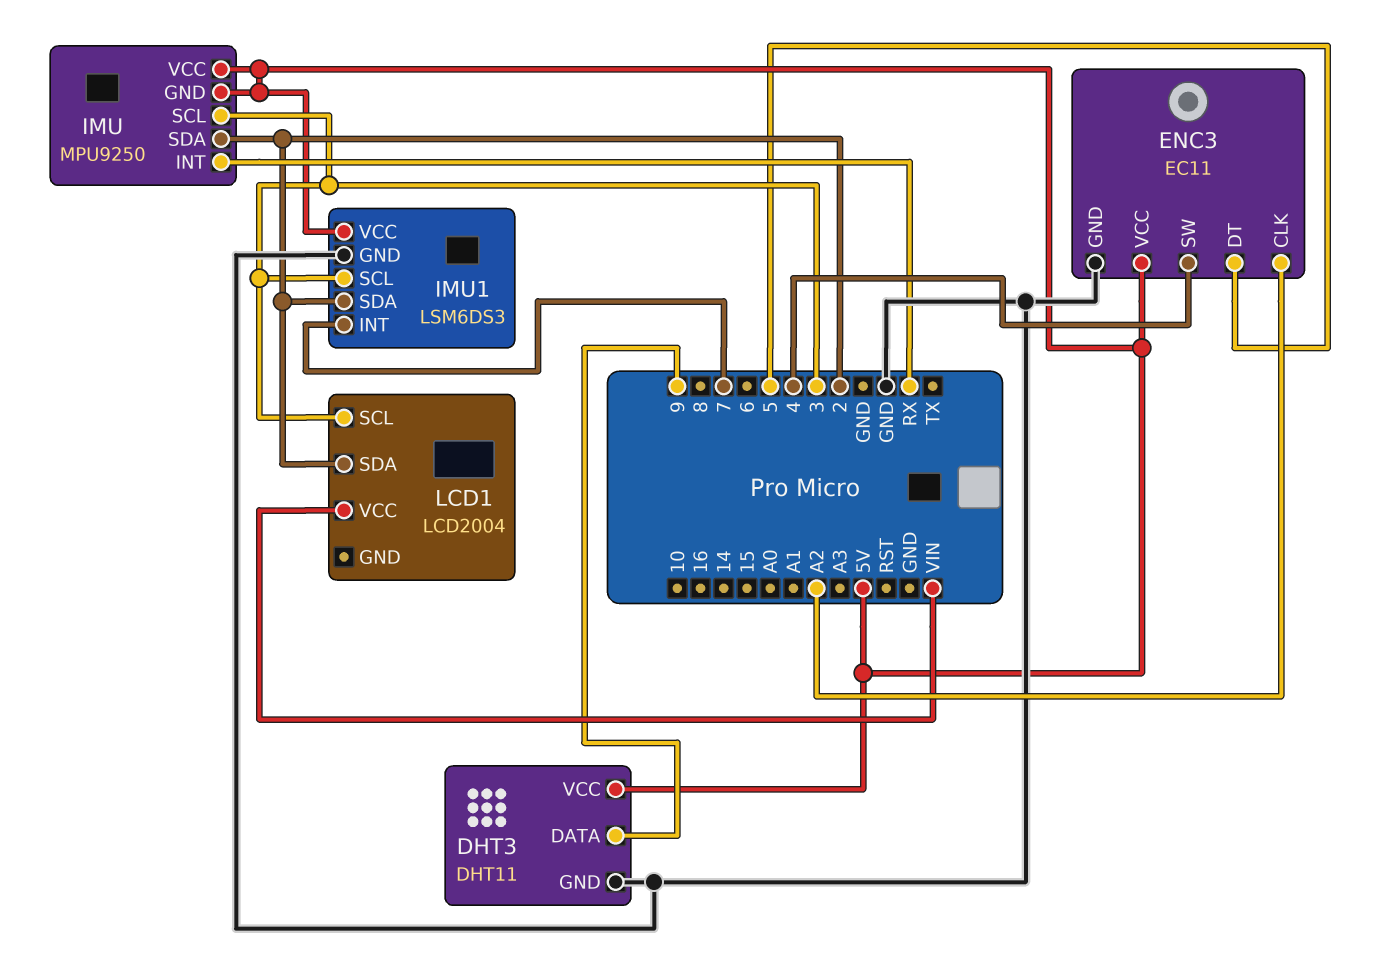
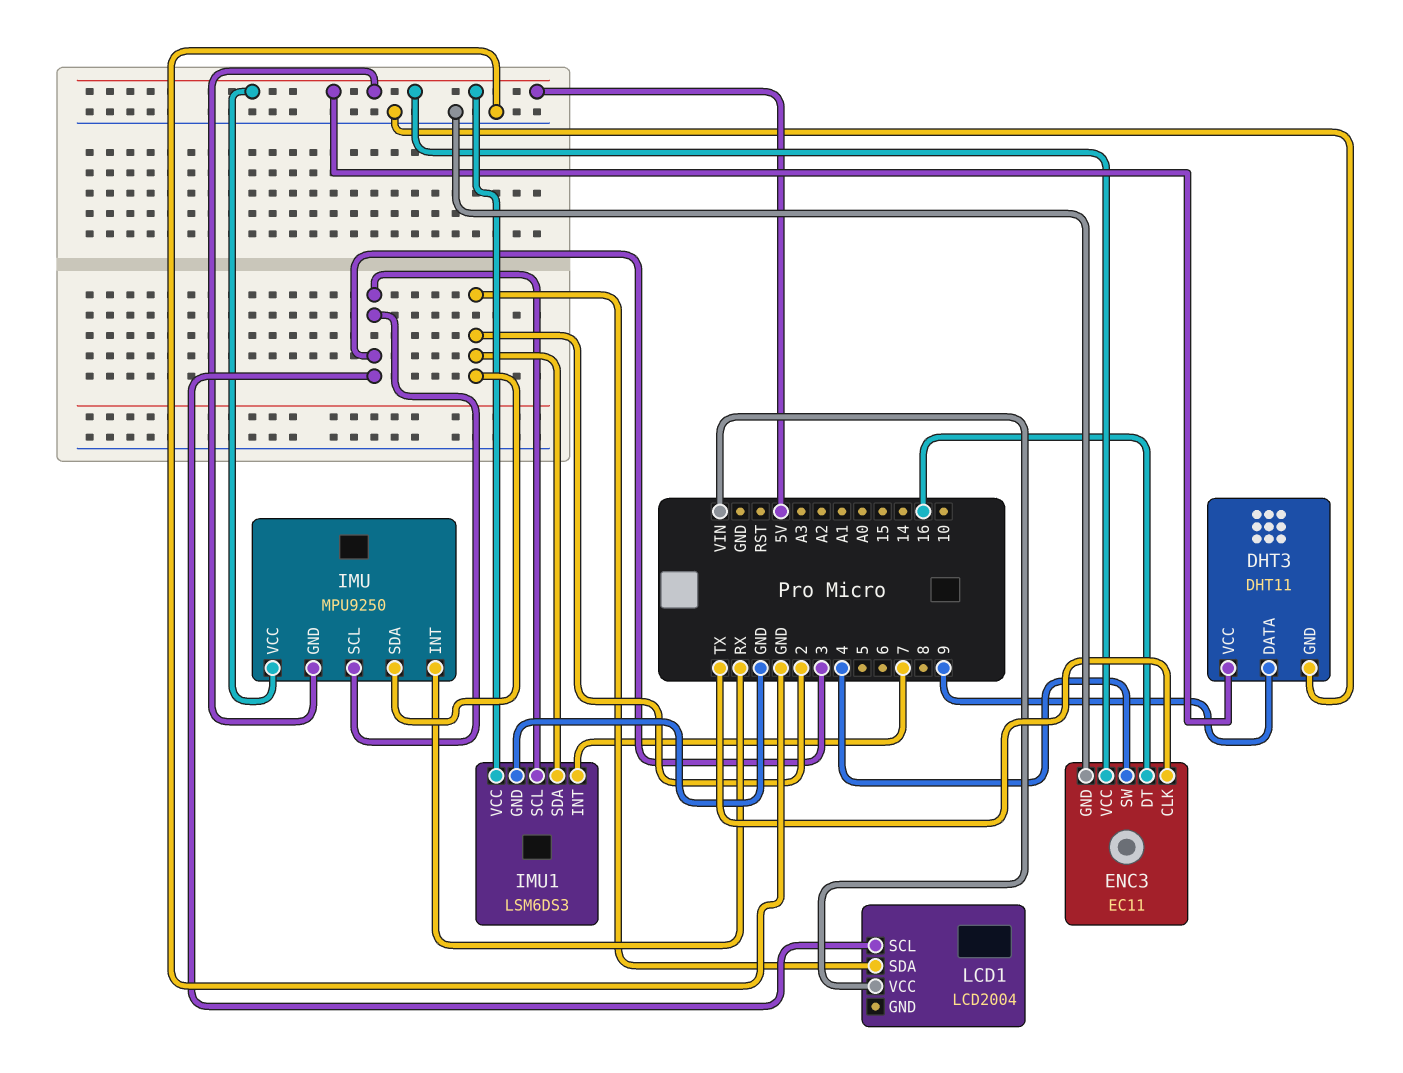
ENC3 pin CLK: A2 -> TX
ENC3 pin DT: 5 -> 16

